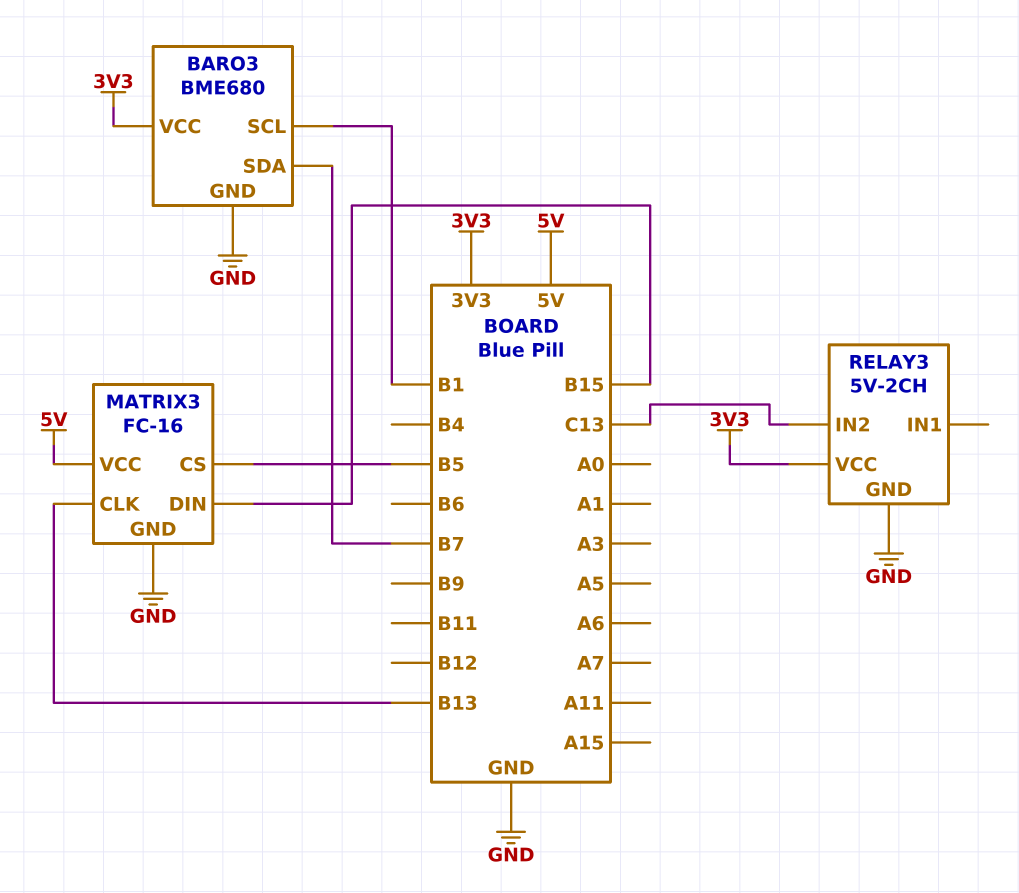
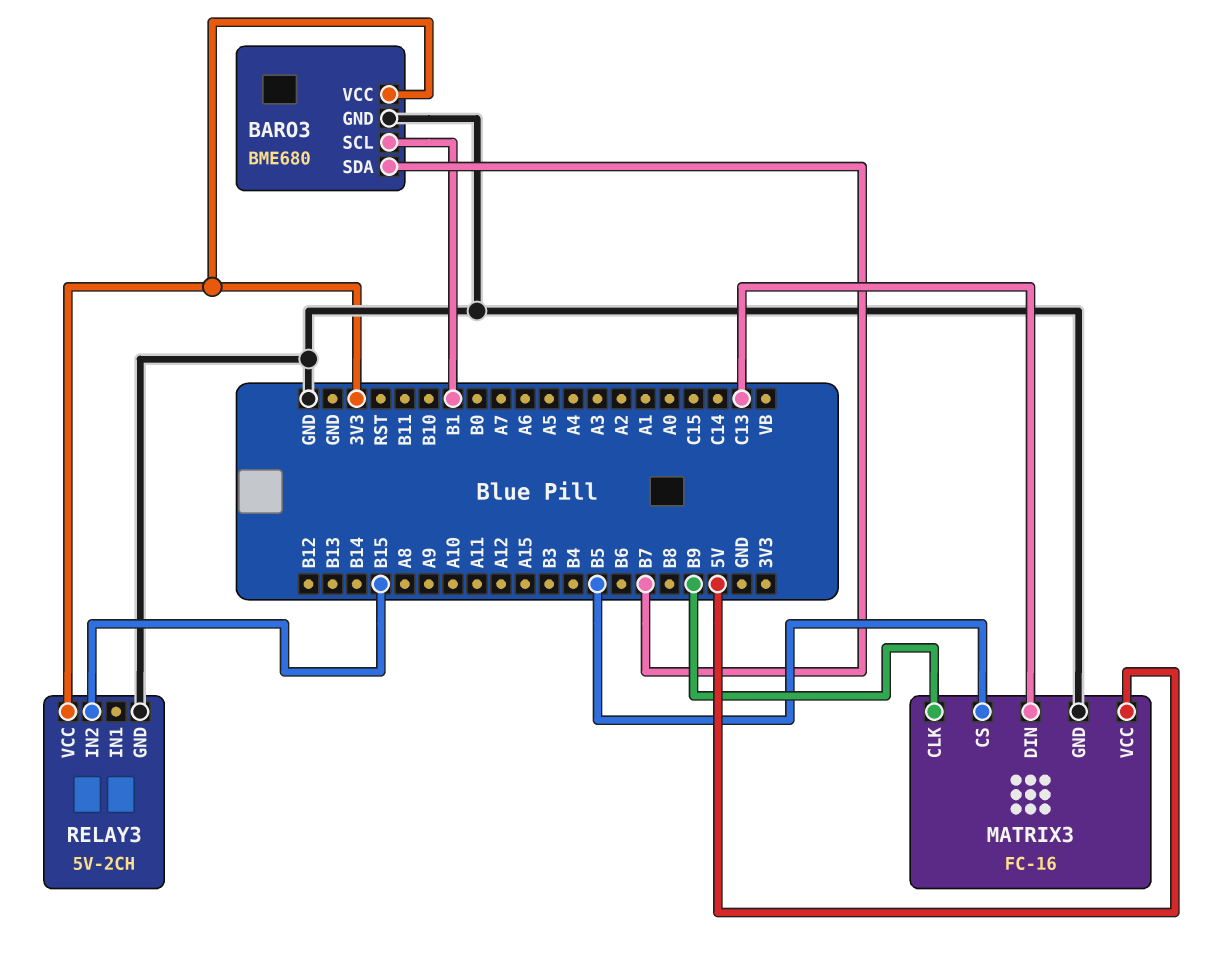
MATRIX3 pin CLK: B13 -> B9
MATRIX3 pin DIN: B15 -> C13
RELAY3 pin IN2: C13 -> B15

